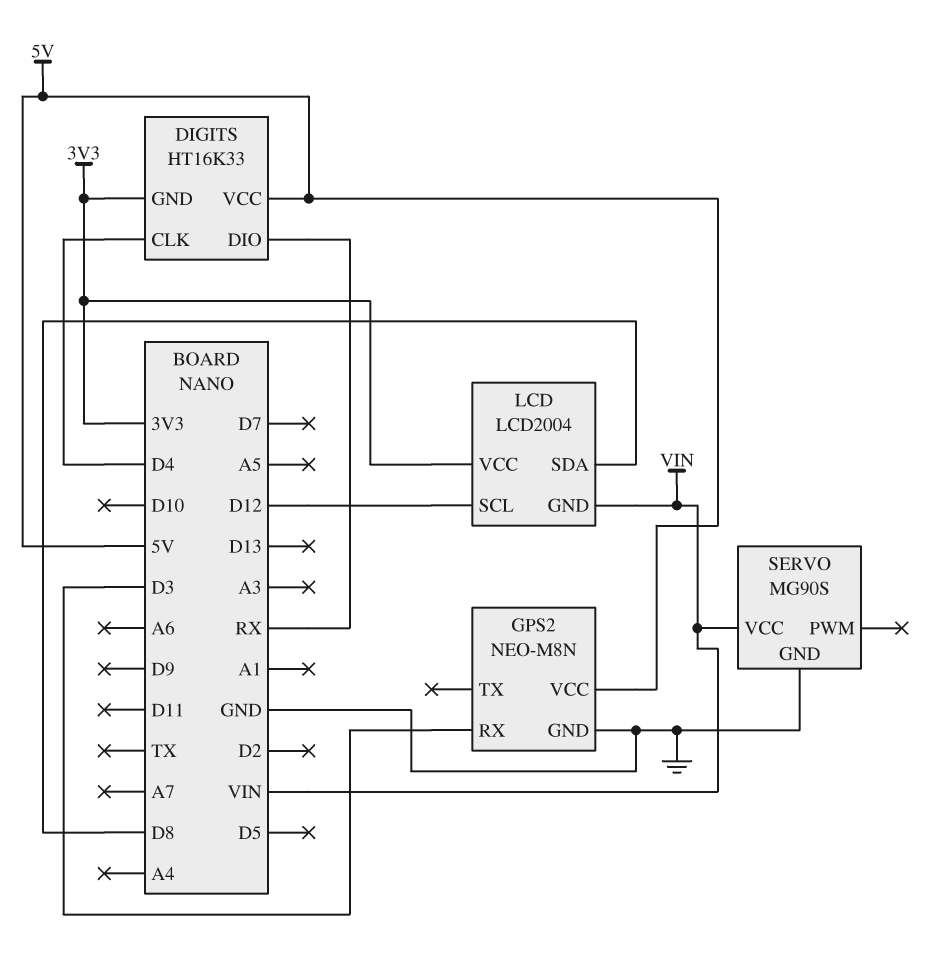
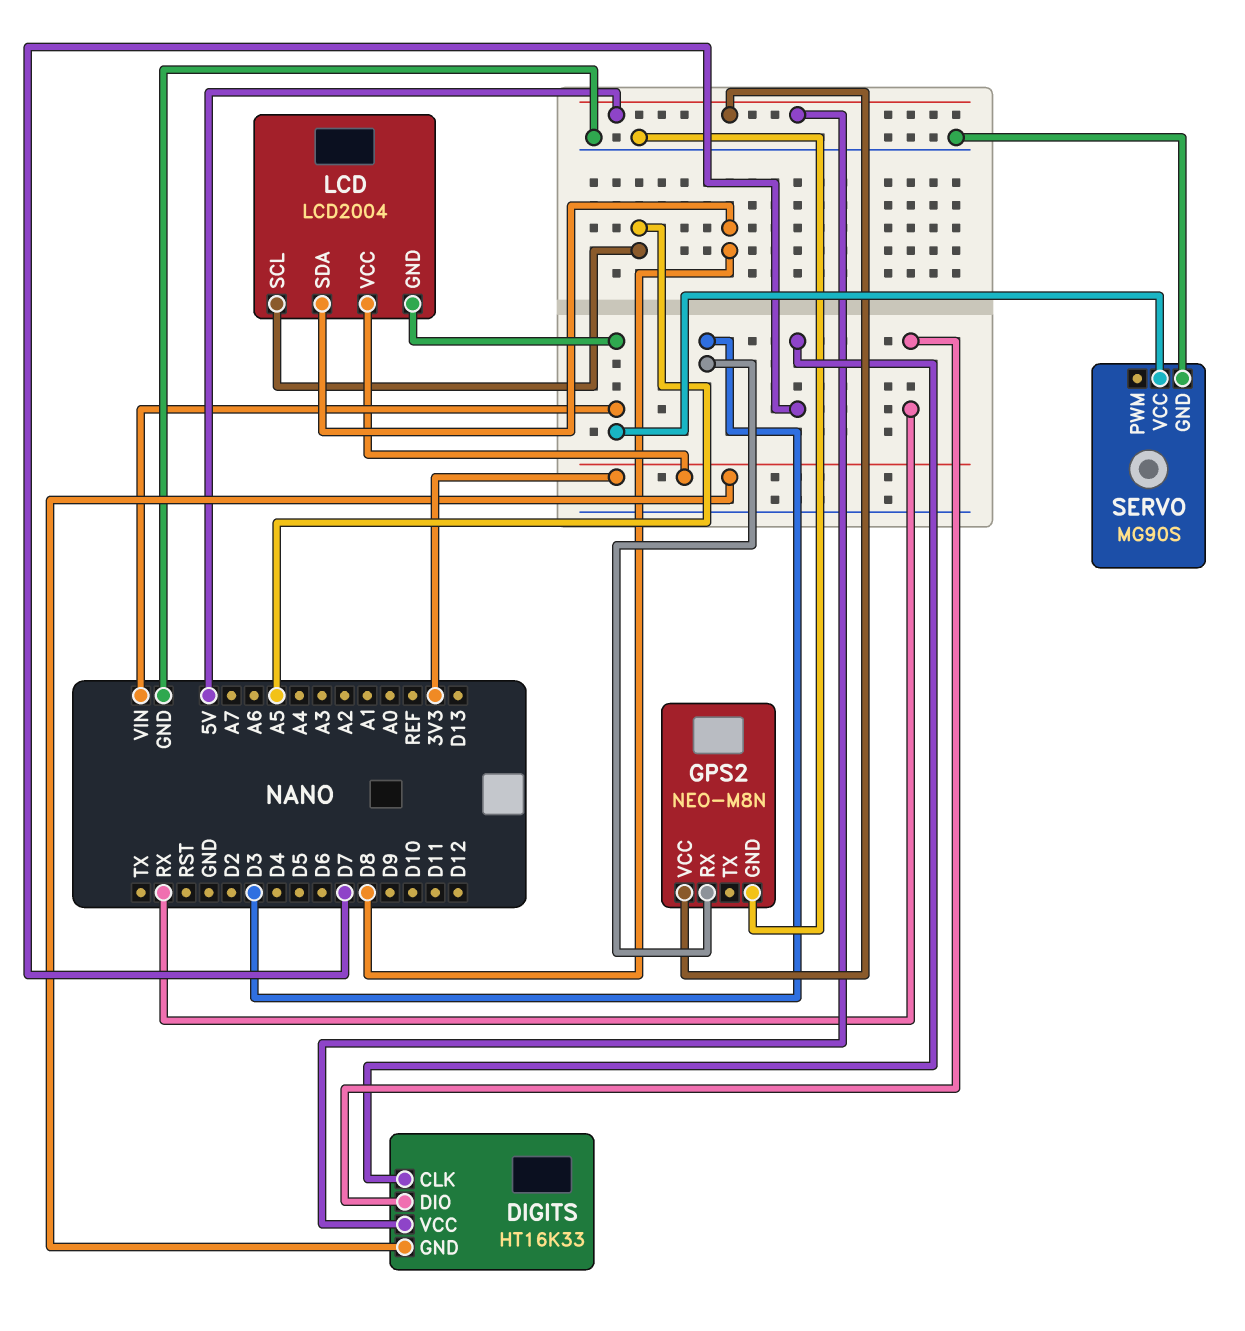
DIGITS pin CLK: D4 -> D7
LCD pin SCL: D12 -> A5

